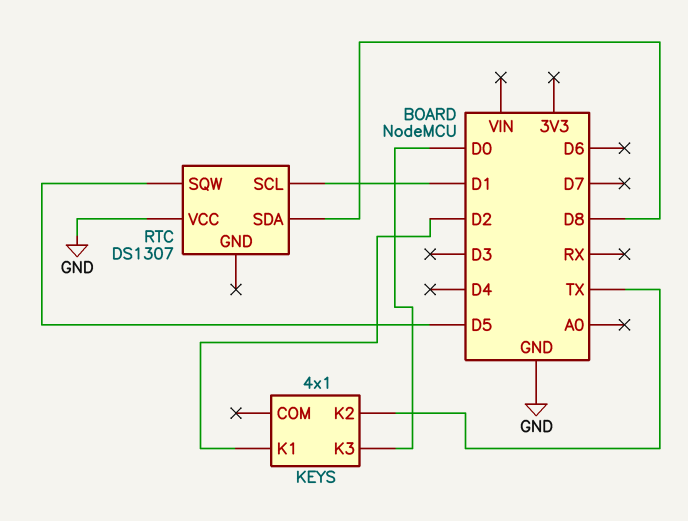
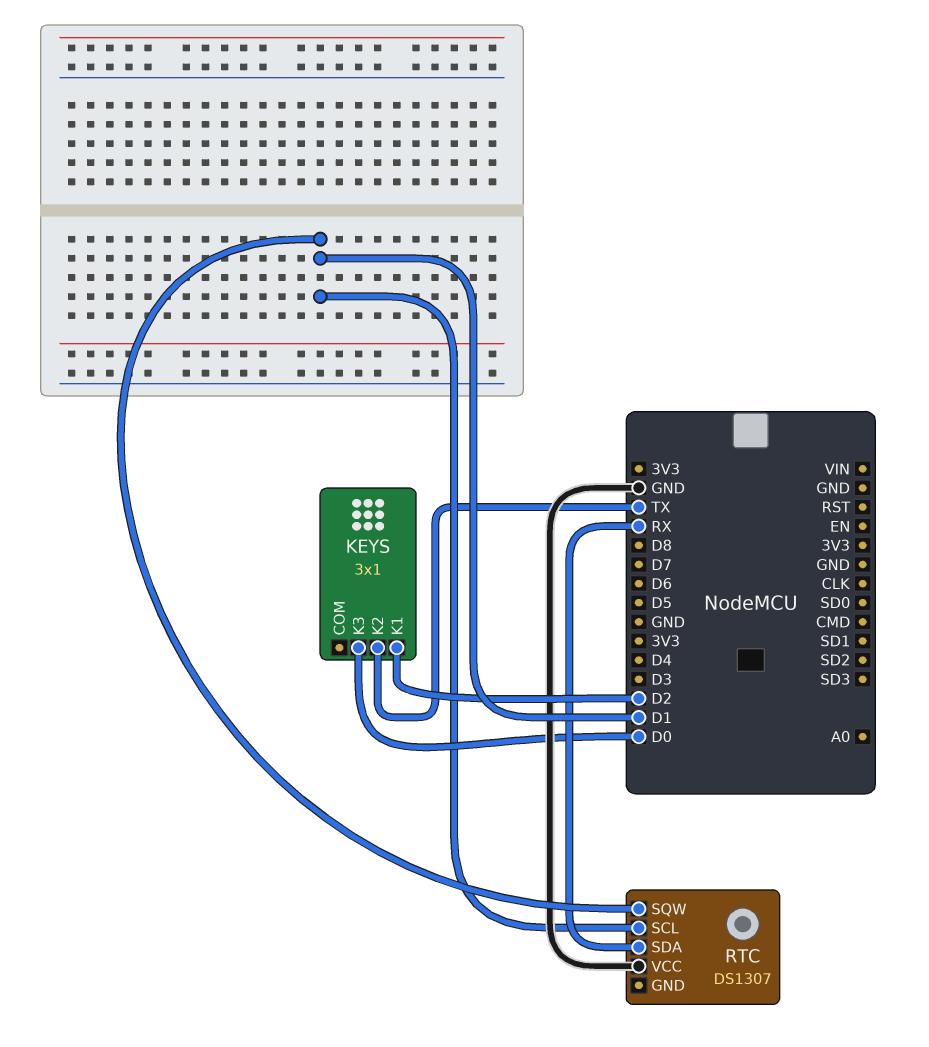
KEYS: 4x1 -> 3x1
RTC pin SDA: D8 -> RX
RTC pin SQW: D5 -> D1

